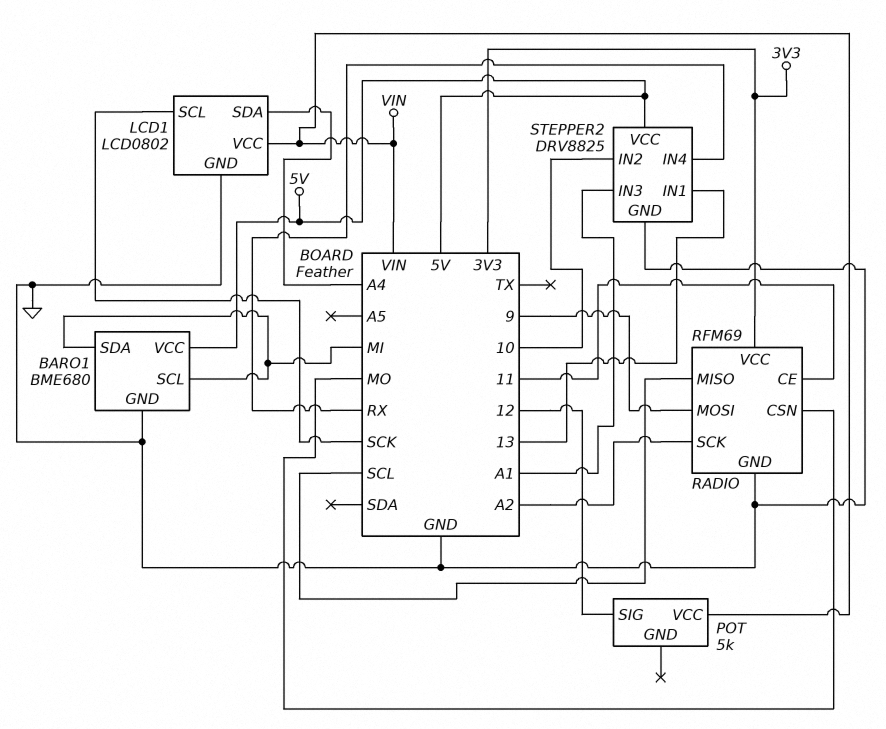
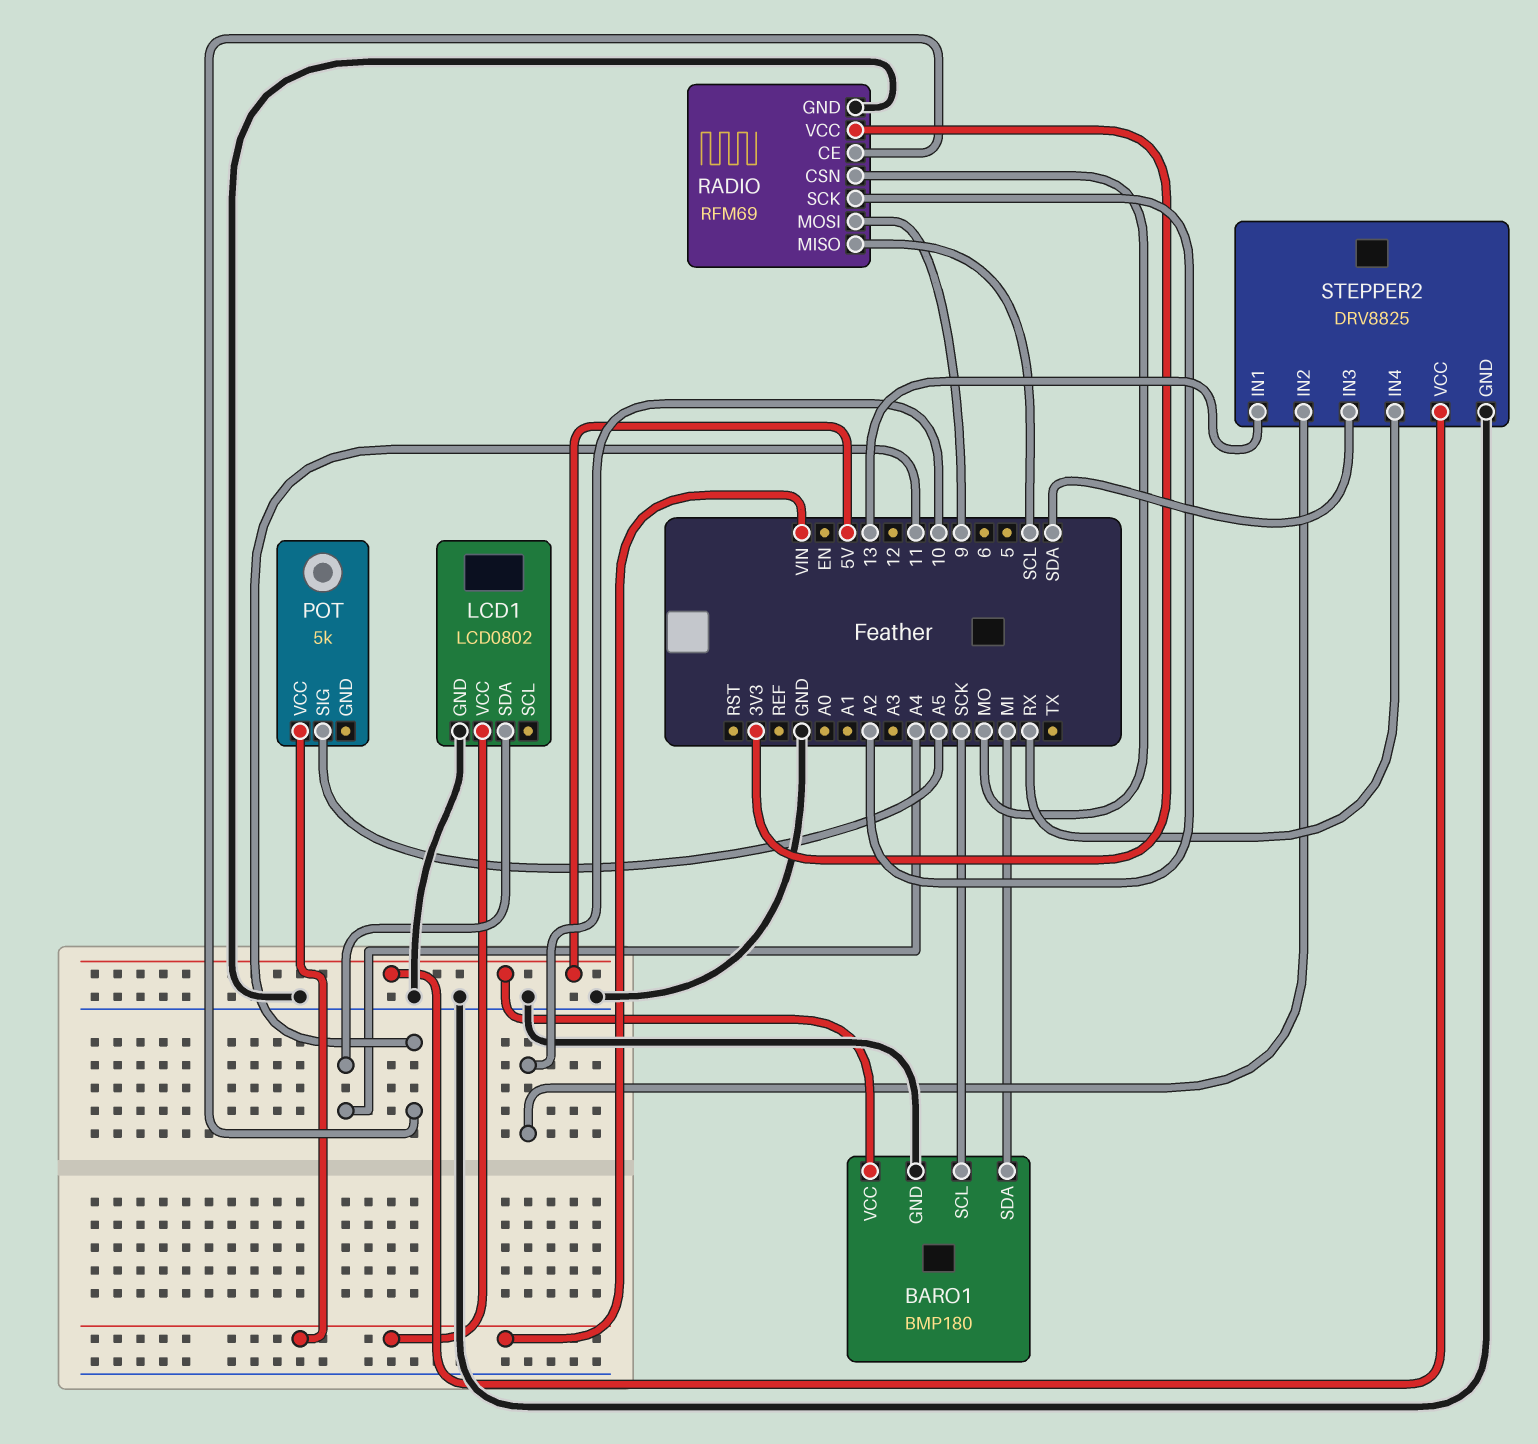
BARO1: BME680 -> BMP180
BARO1 pin SCL: MI -> SCK
LCD1 pin SCL: SCK -> none
POT pin SIG: 12 -> A5
STEPPER2 pin IN3: A1 -> SDA

